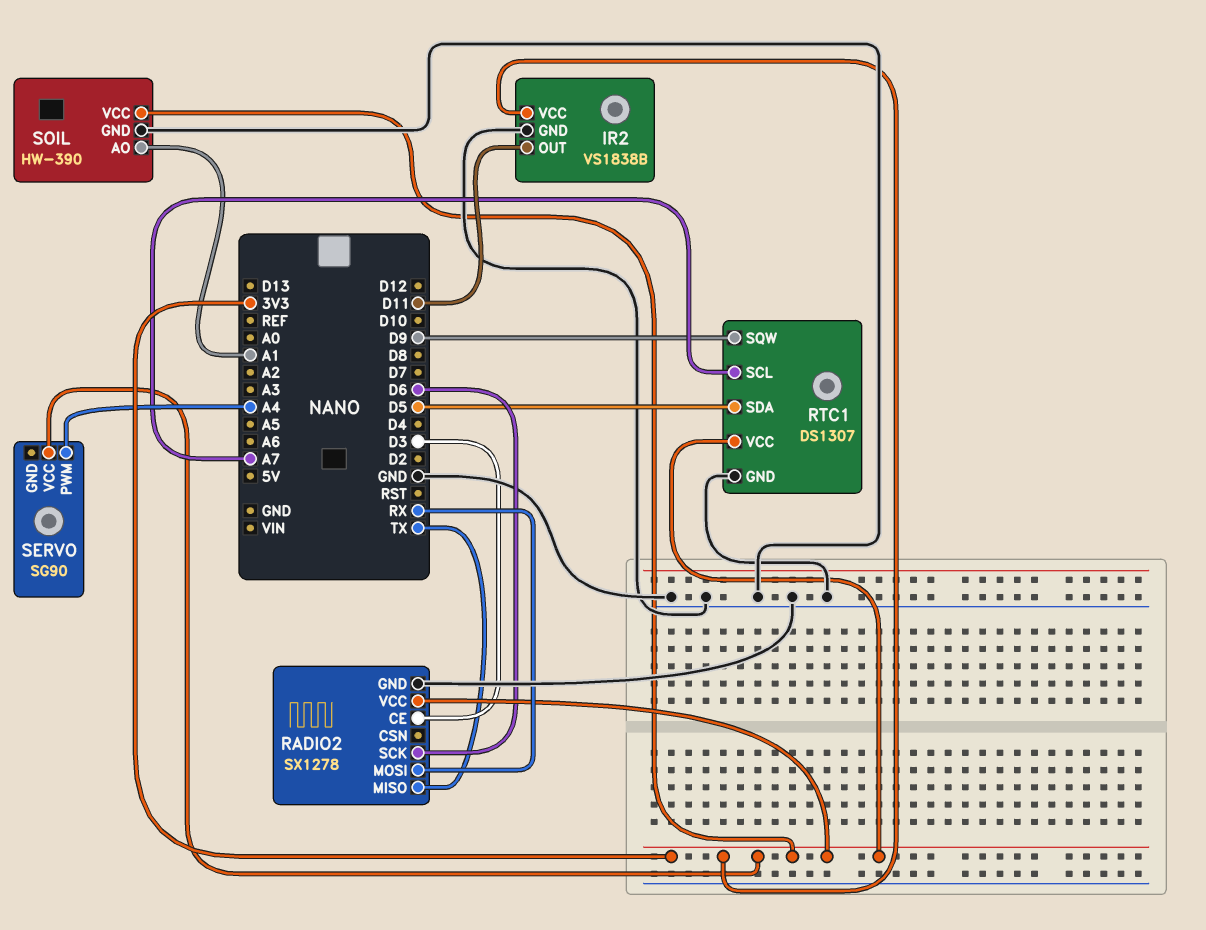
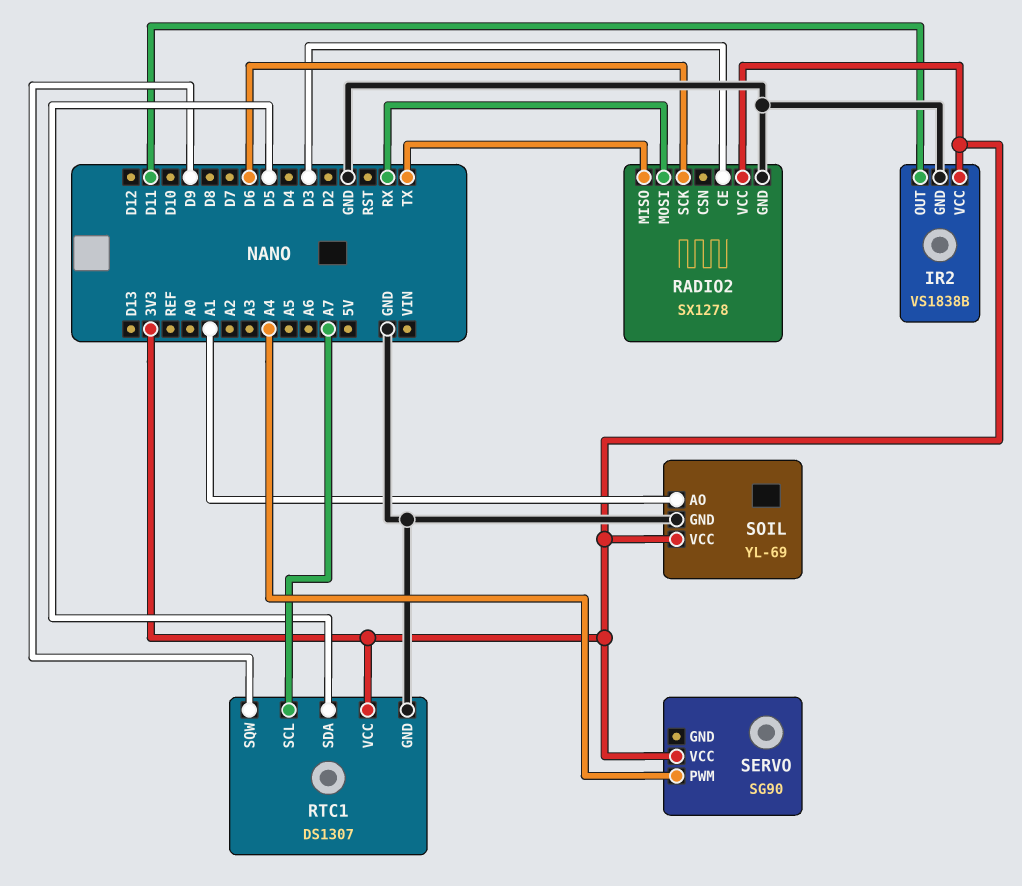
SOIL: HW-390 -> YL-69

